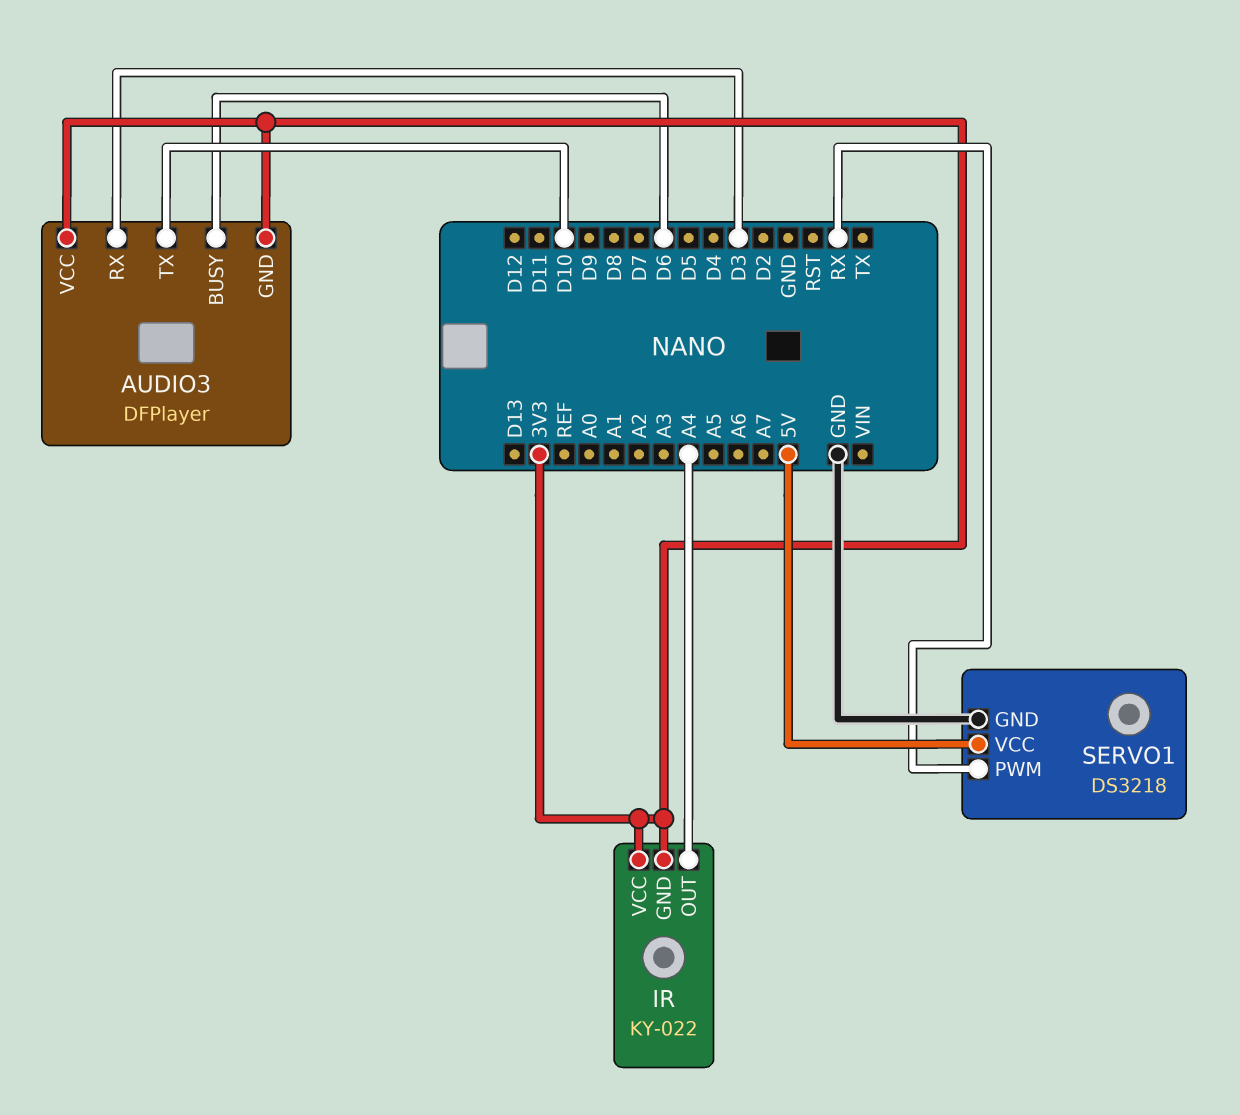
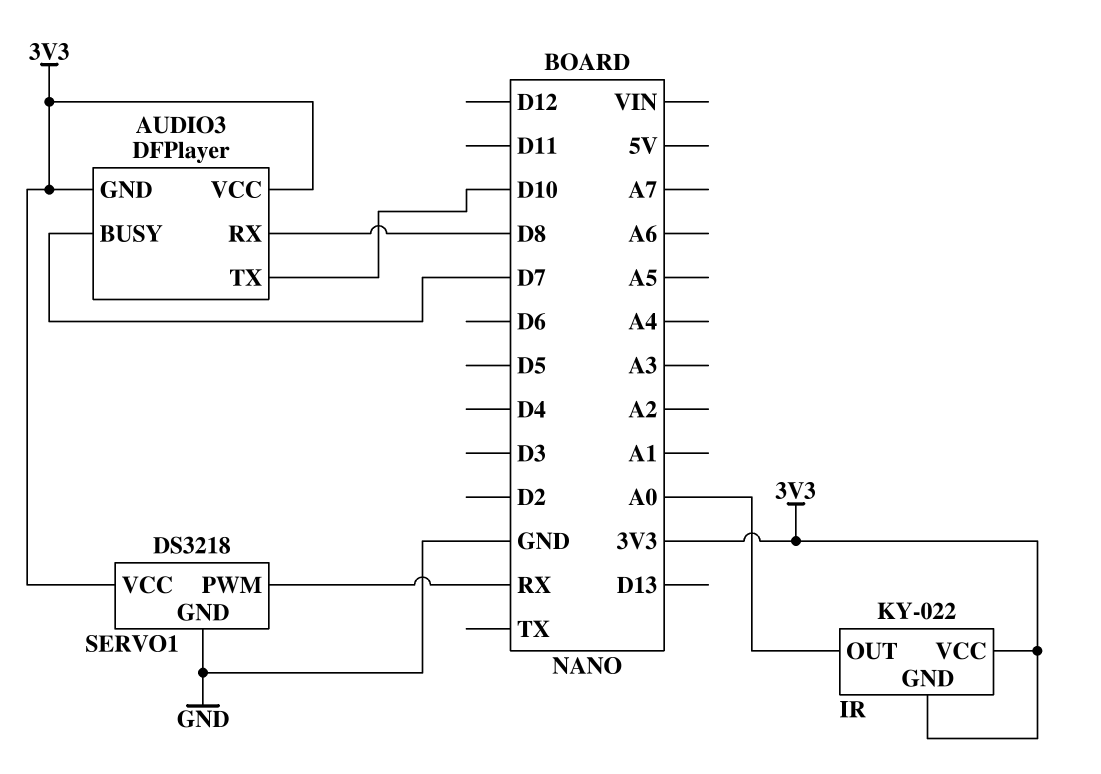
AUDIO3 pin BUSY: D6 -> D7
AUDIO3 pin RX: D3 -> D8
IR pin OUT: A4 -> A0
SERVO1 pin VCC: 5V -> 3V3

